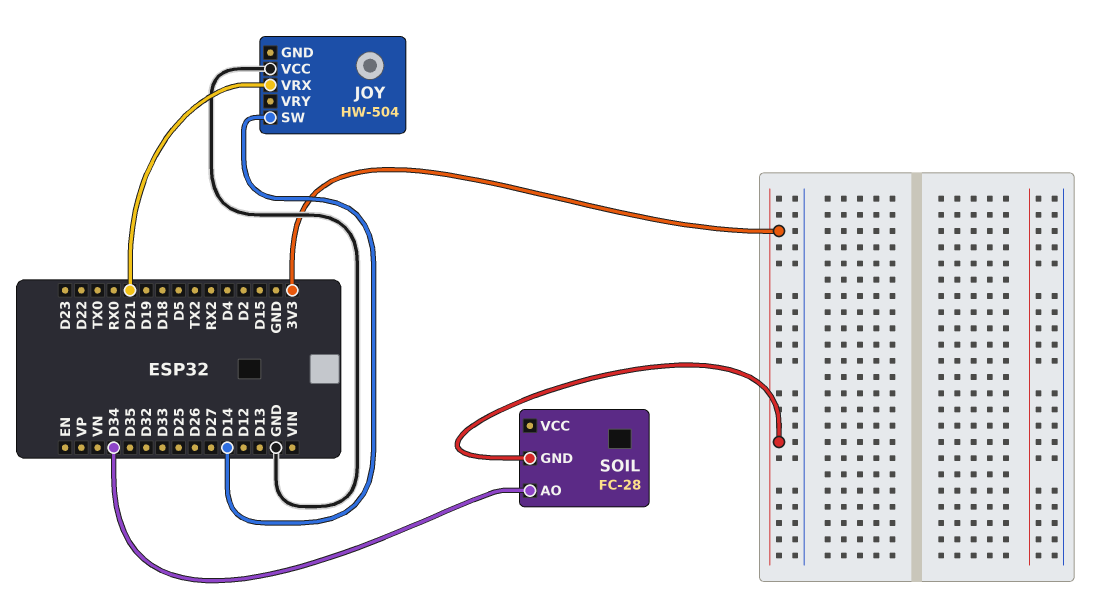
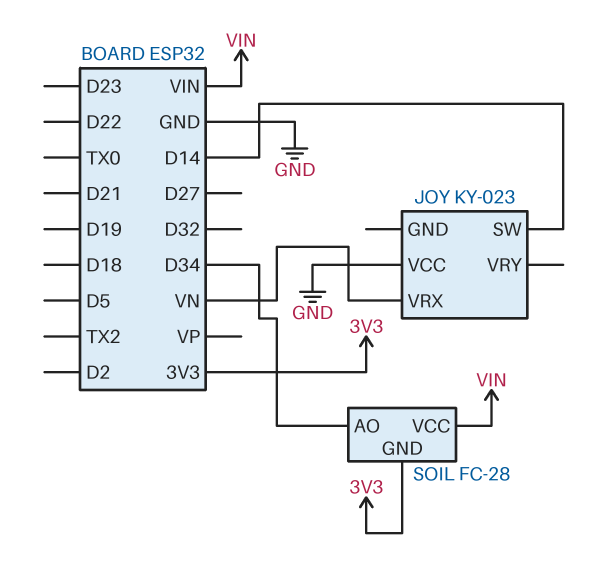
JOY: HW-504 -> KY-023
JOY pin VRX: D21 -> VN
SOIL pin VCC: none -> VIN

